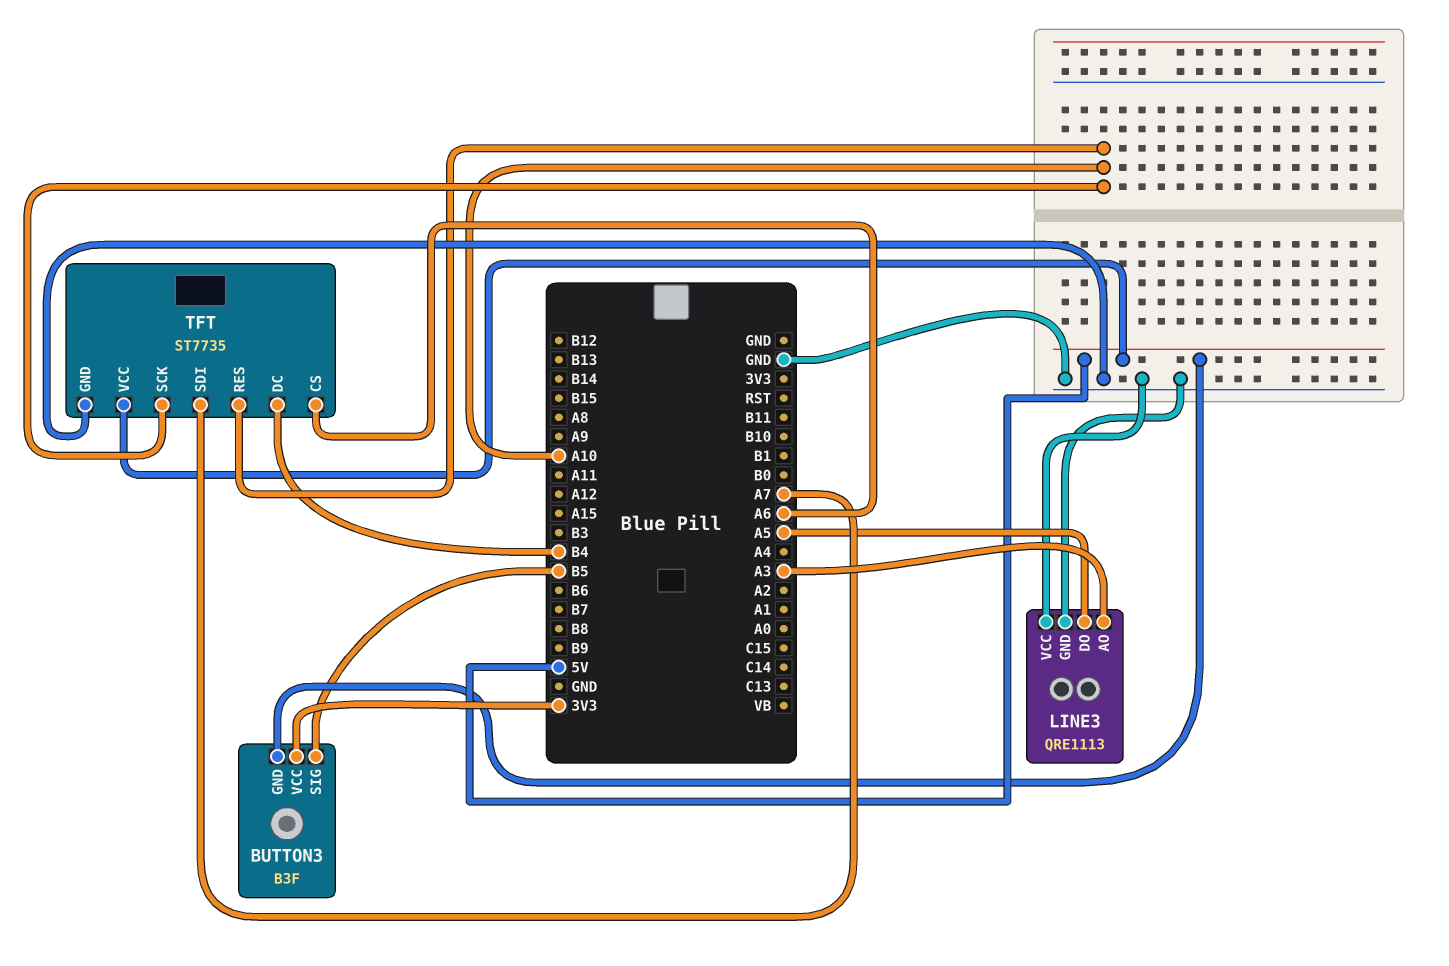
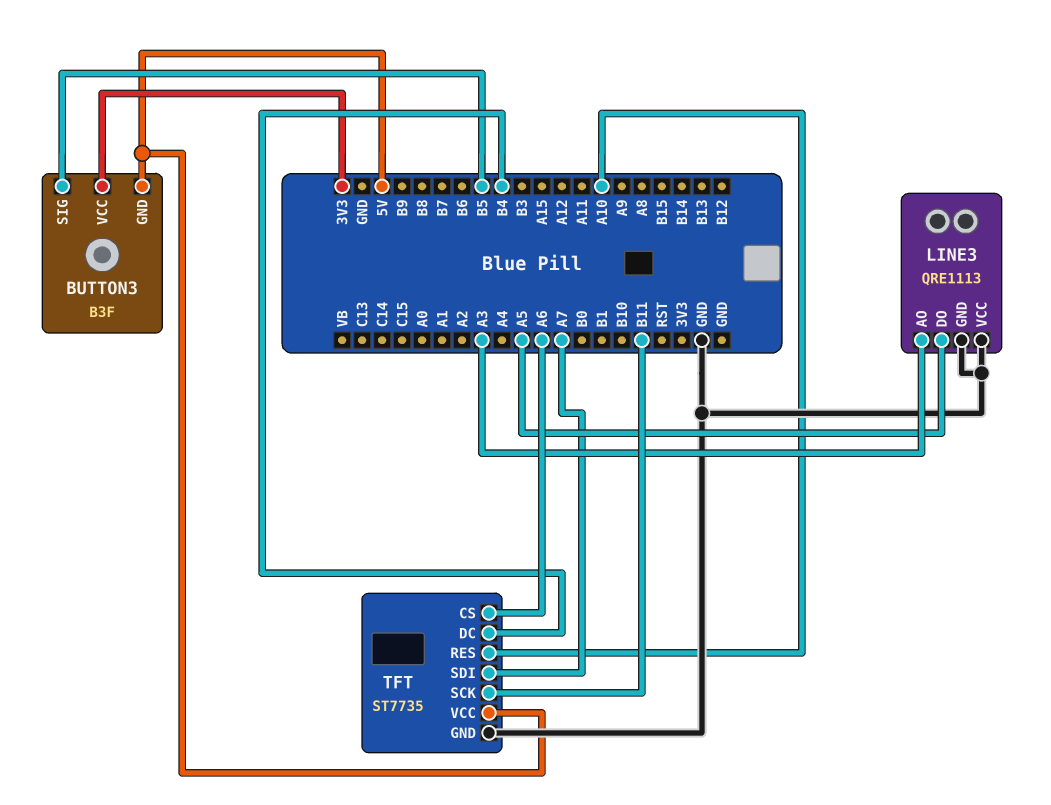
TFT pin SCK: A10 -> B11

